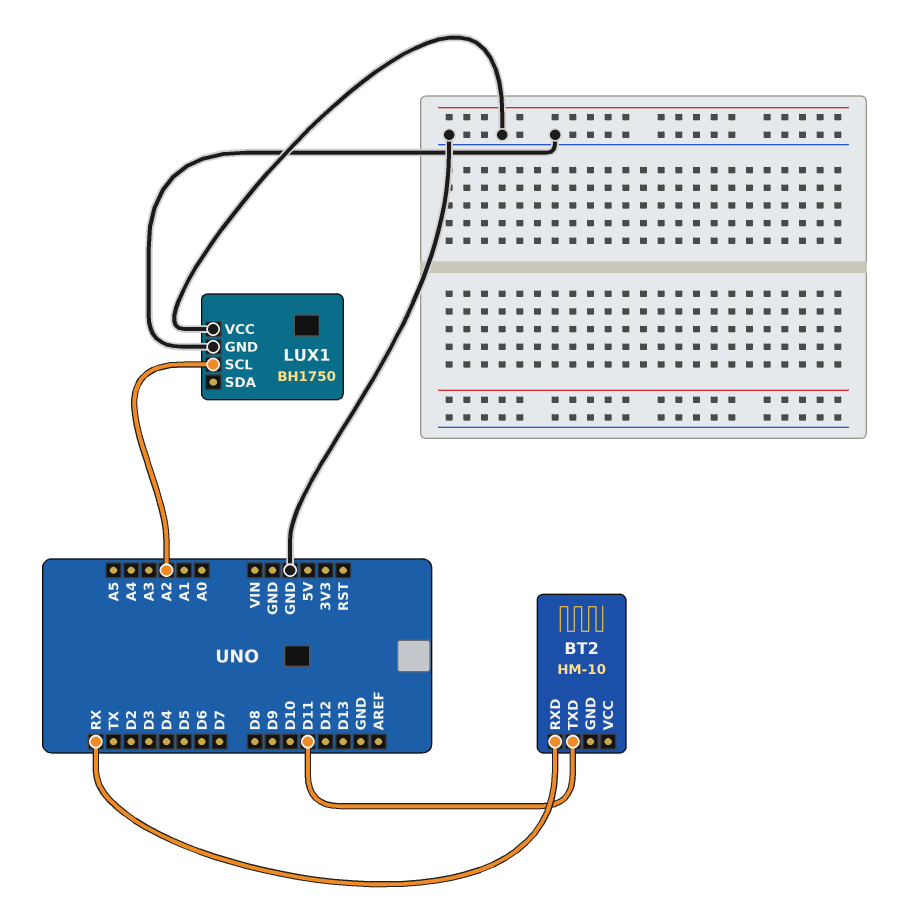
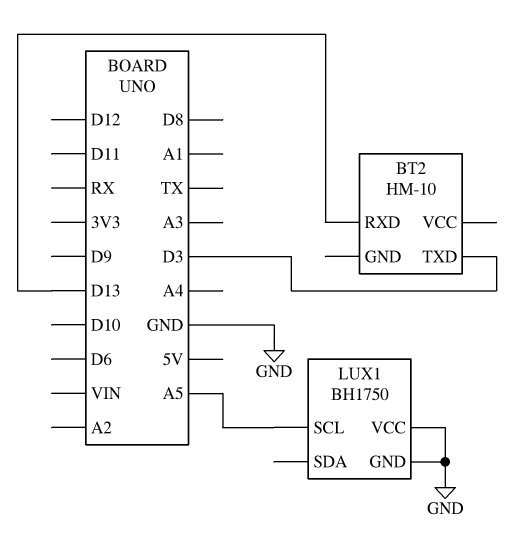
BT2 pin RXD: RX -> D13
BT2 pin TXD: D11 -> D3
LUX1 pin SCL: A2 -> A5

